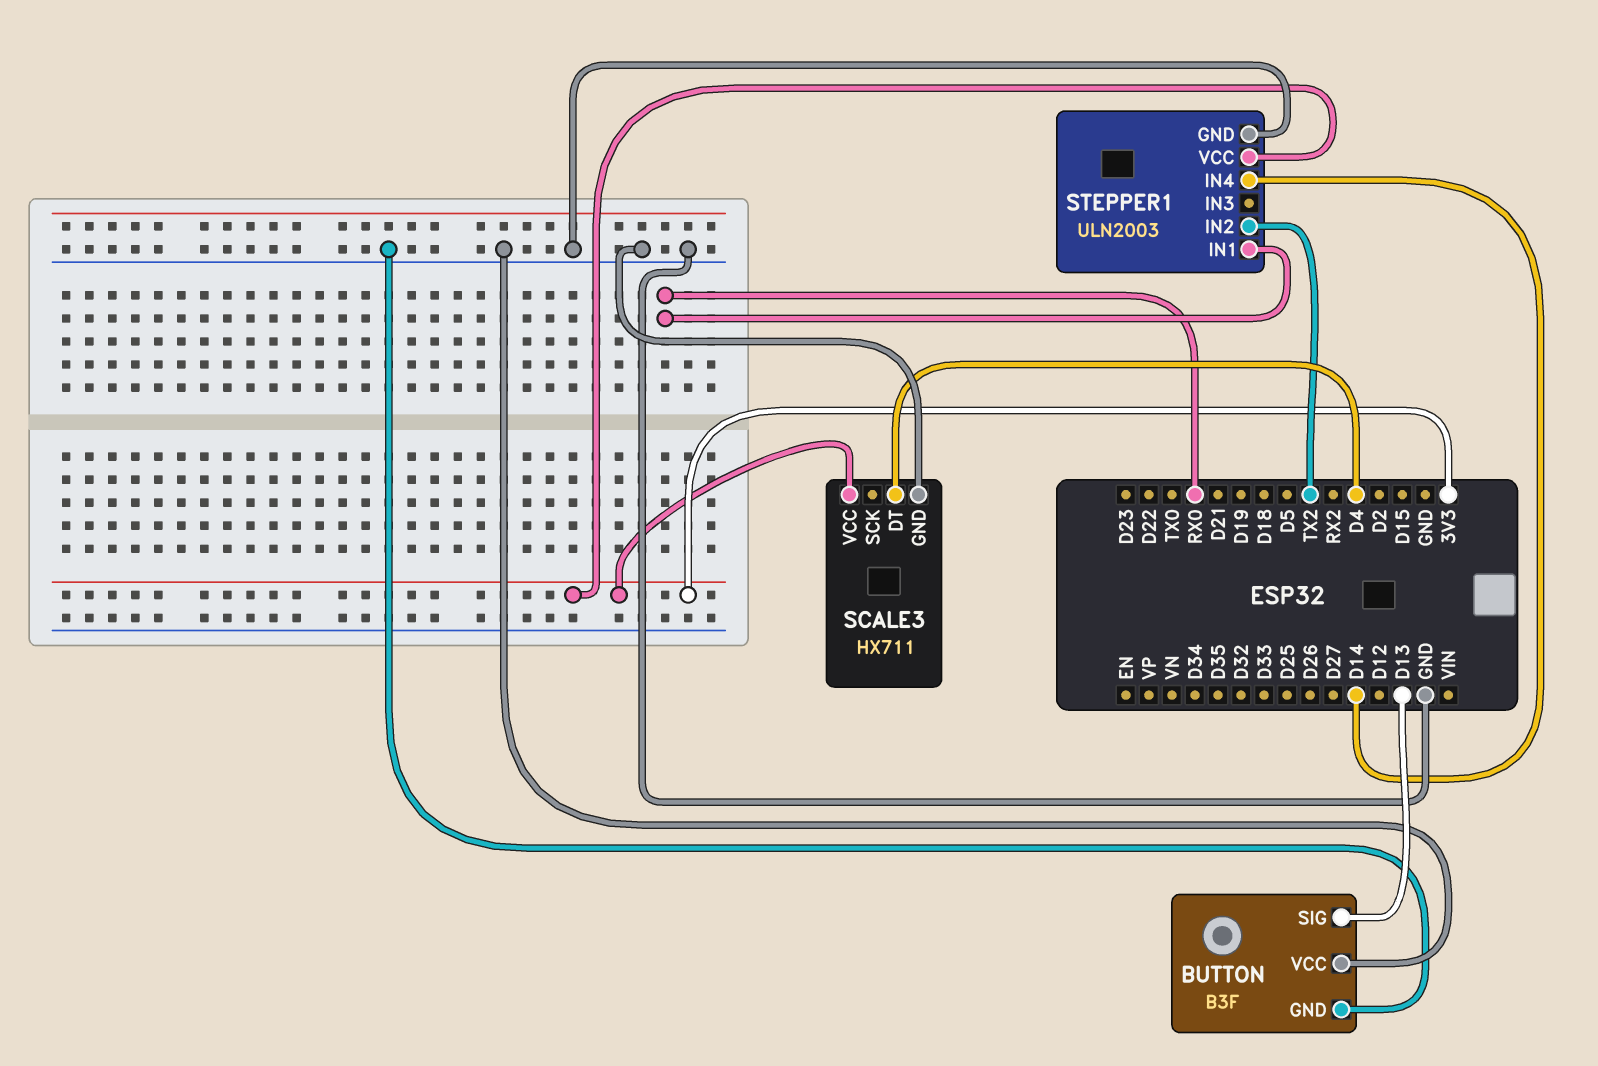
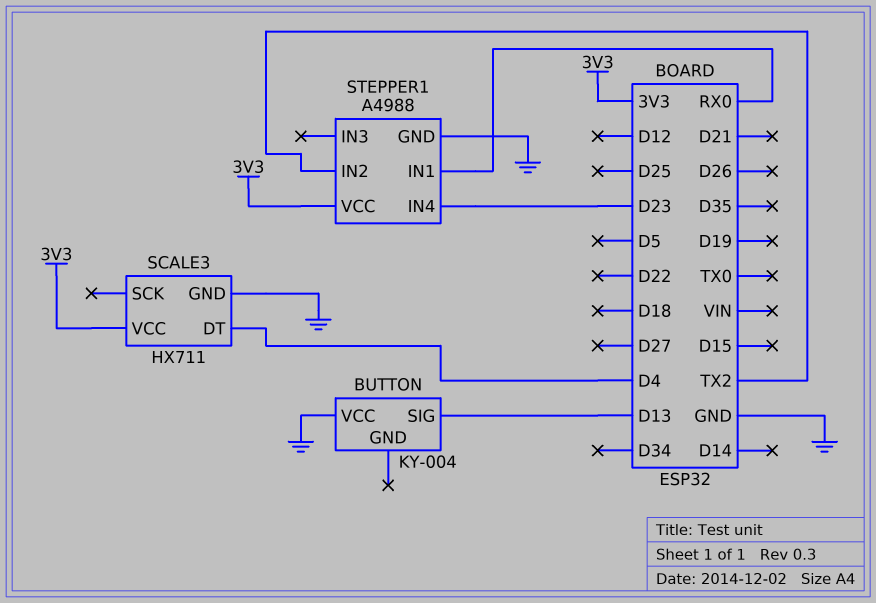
BUTTON: B3F -> KY-004
BUTTON pin GND: GND -> none
STEPPER1: ULN2003 -> A4988
STEPPER1 pin IN4: D14 -> D23

